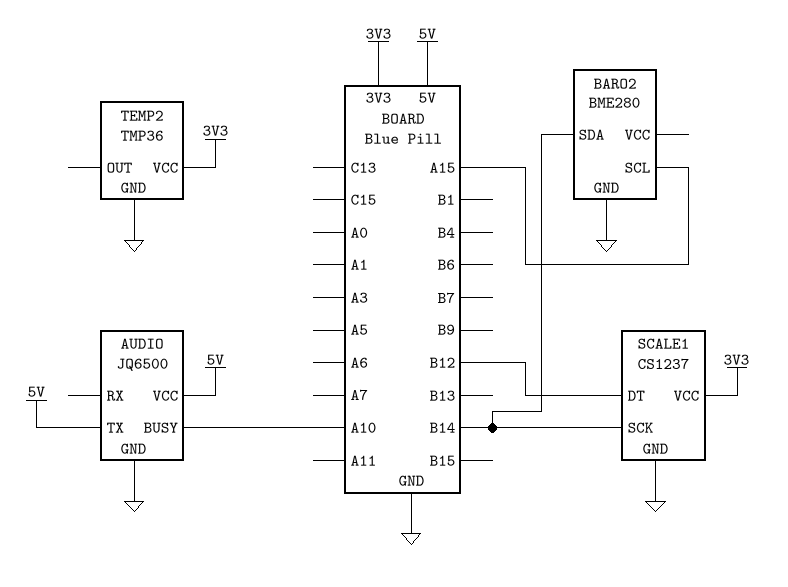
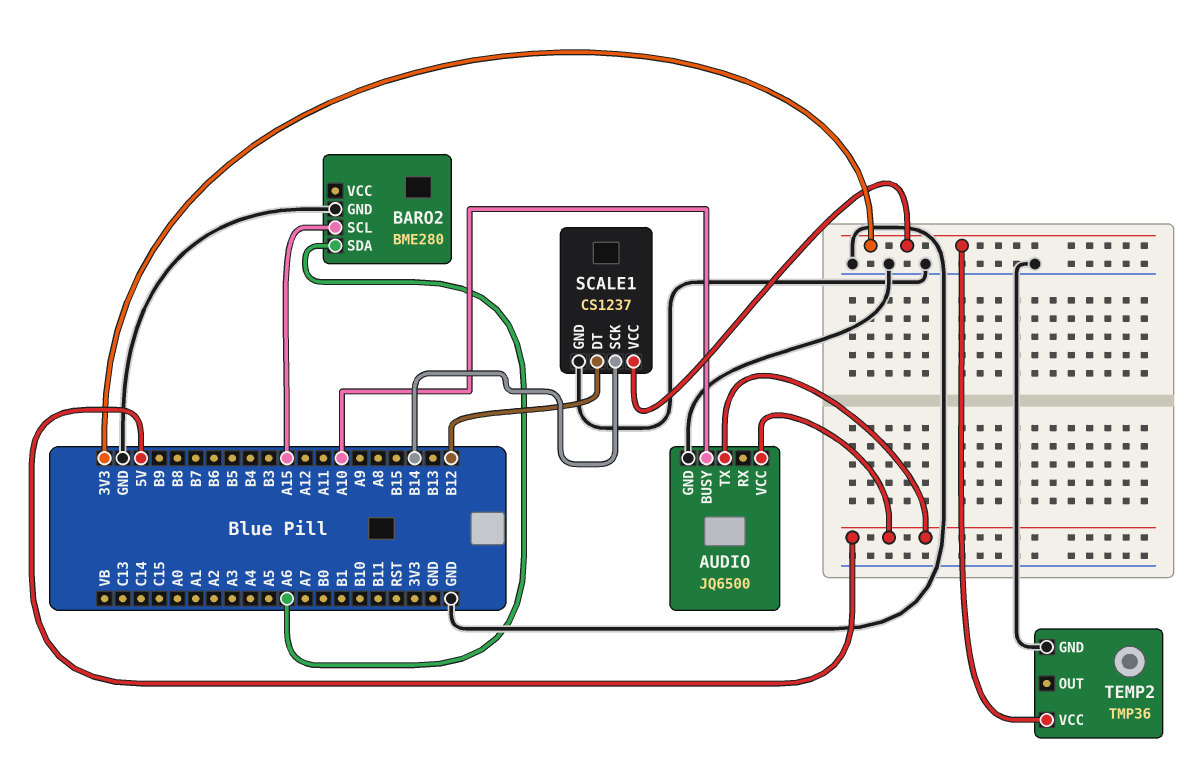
BARO2 pin SDA: B14 -> A6

